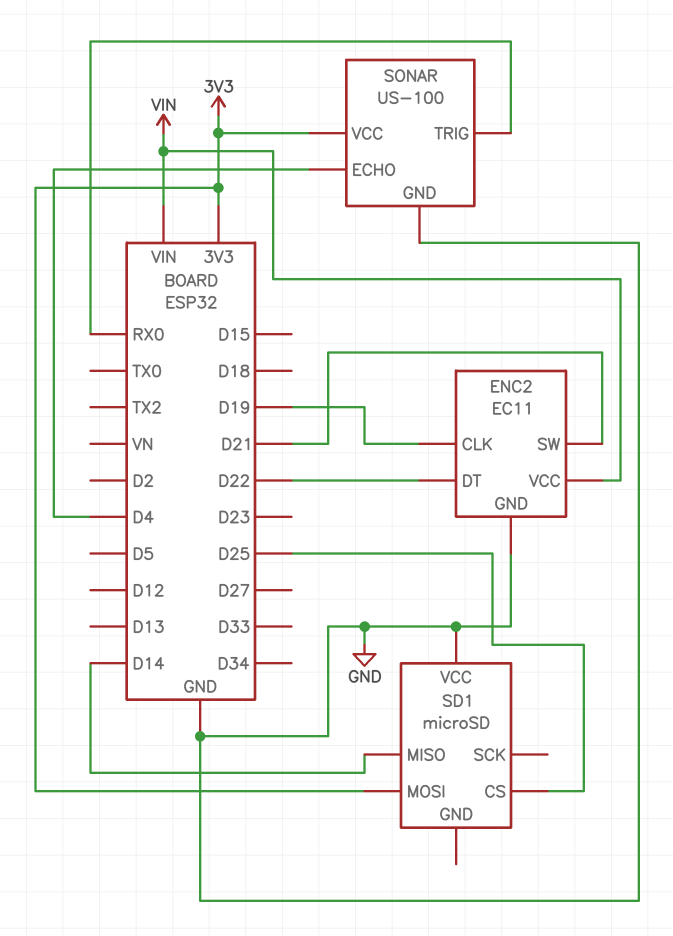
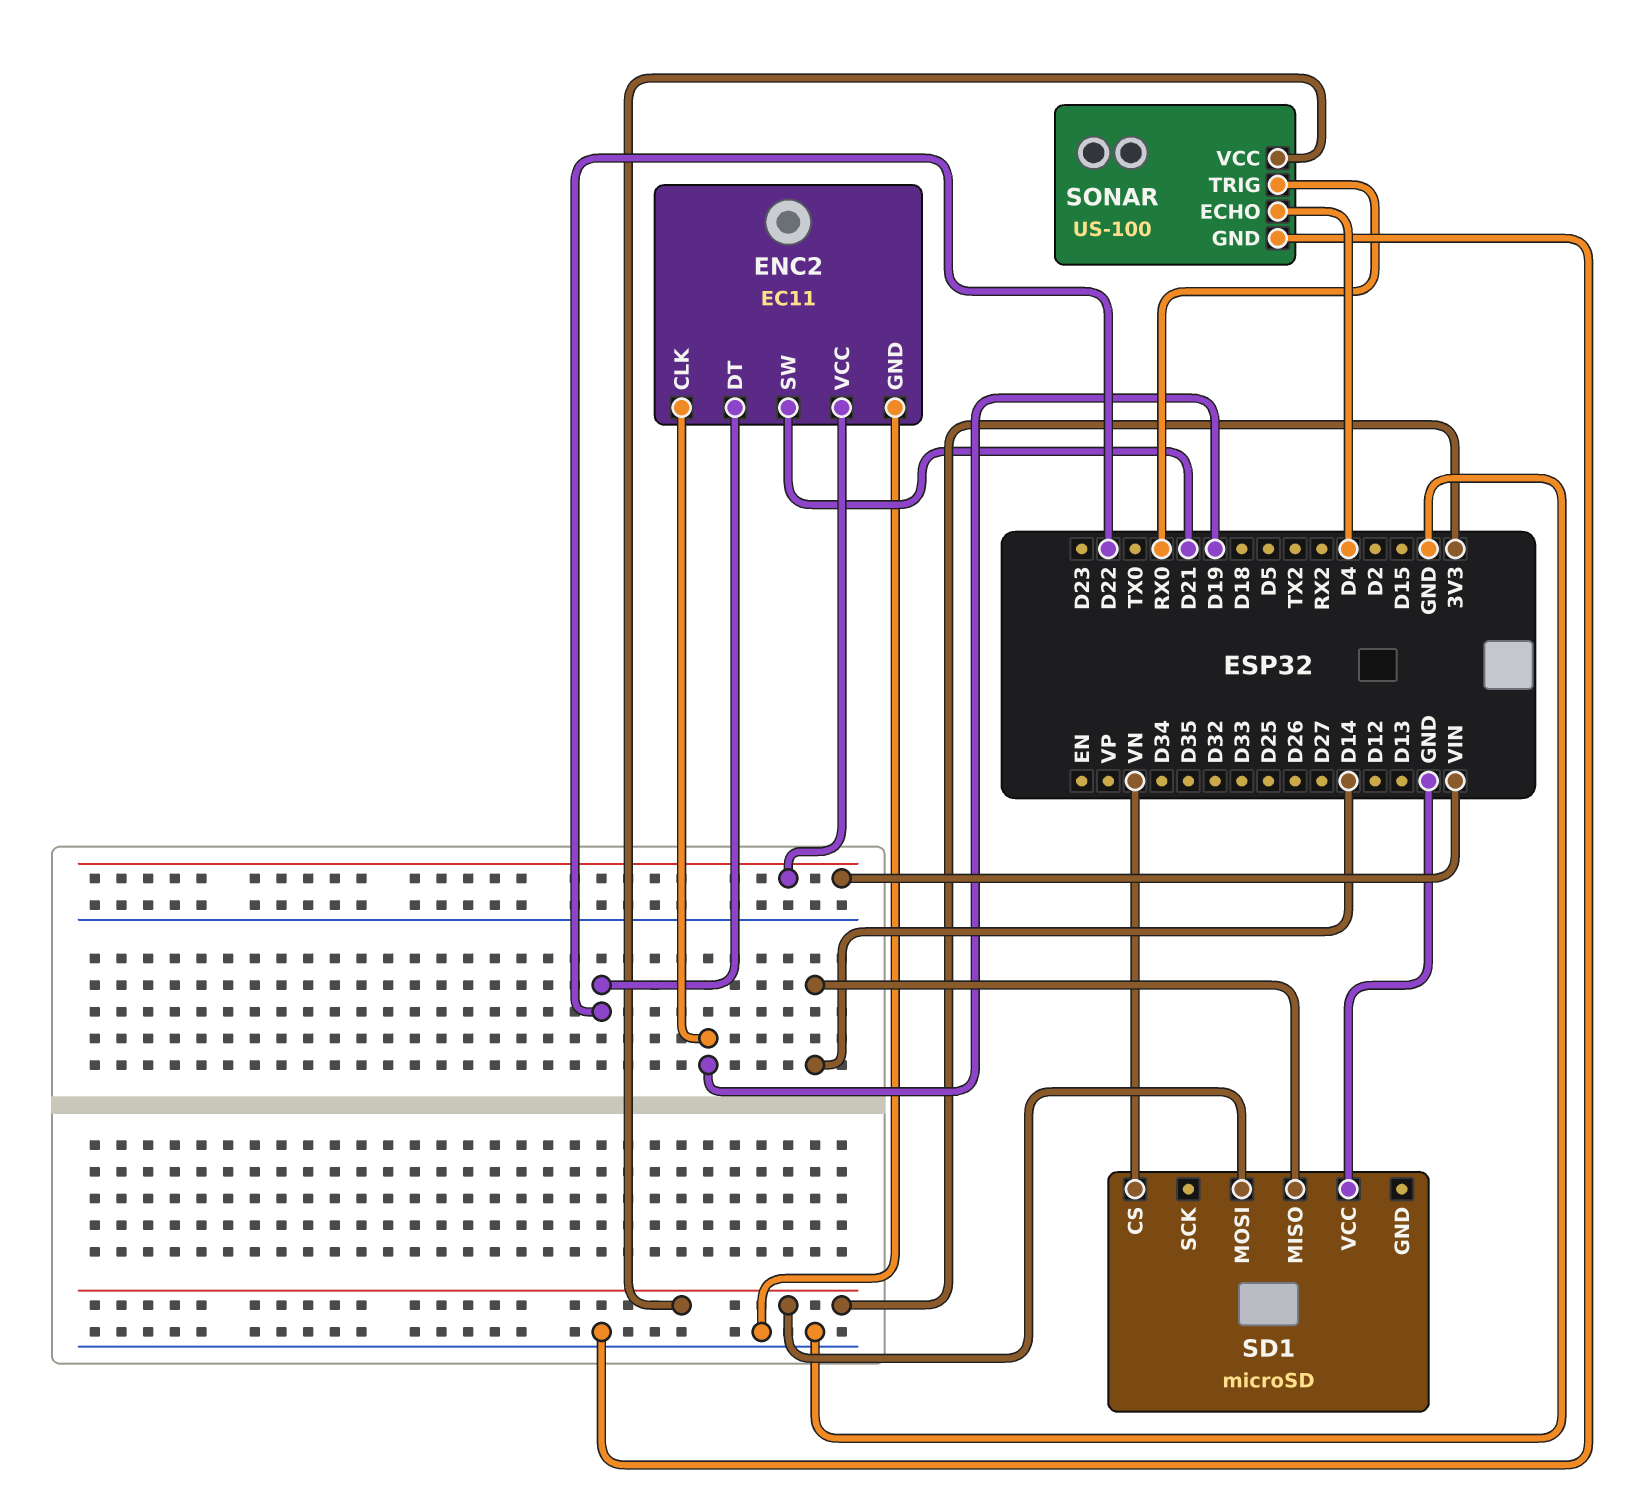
SD1 pin CS: D25 -> VN

